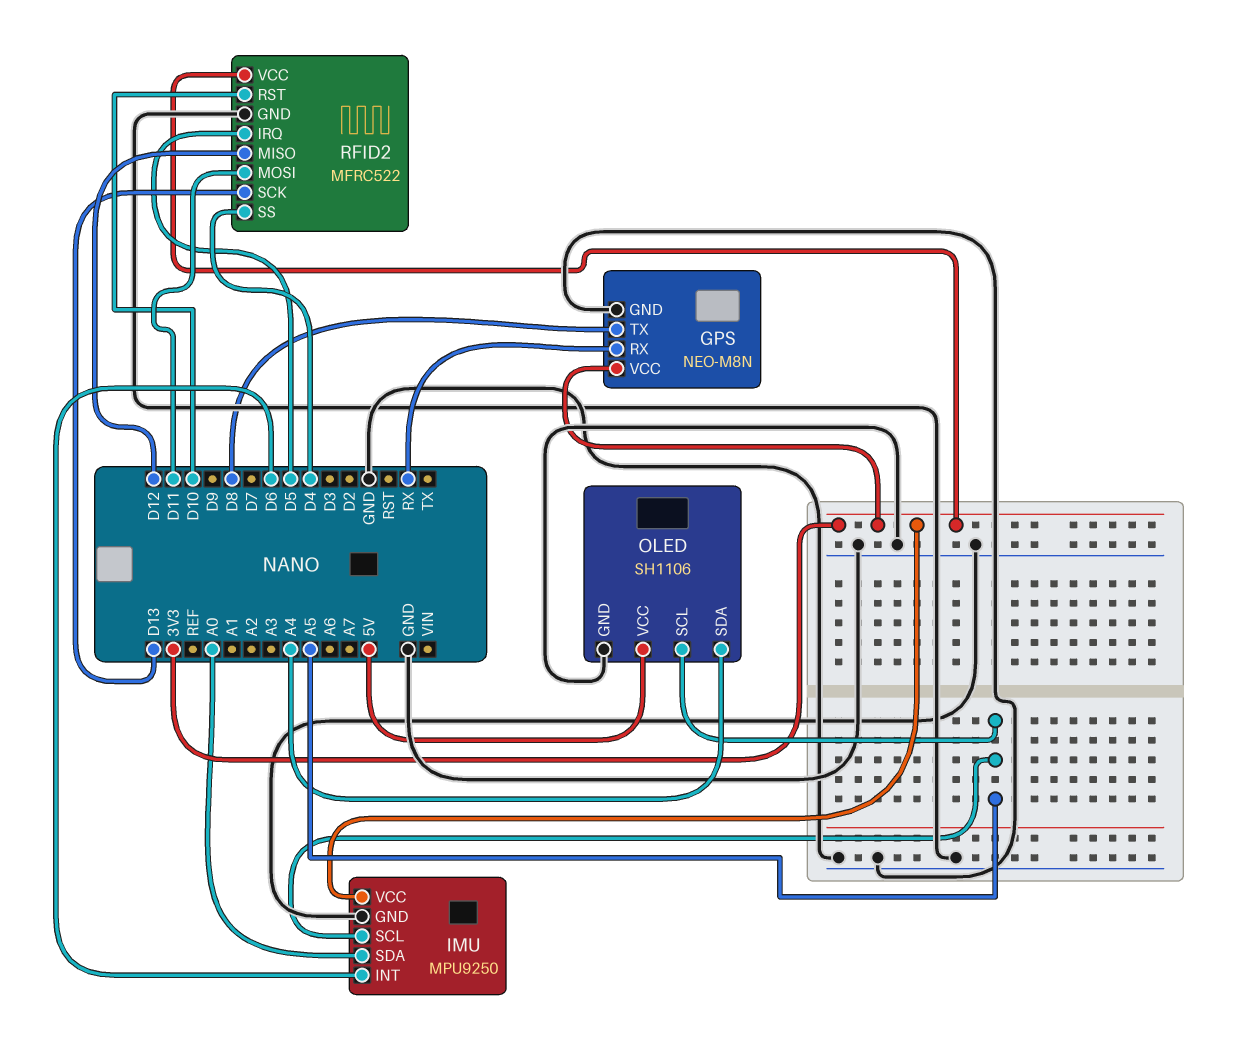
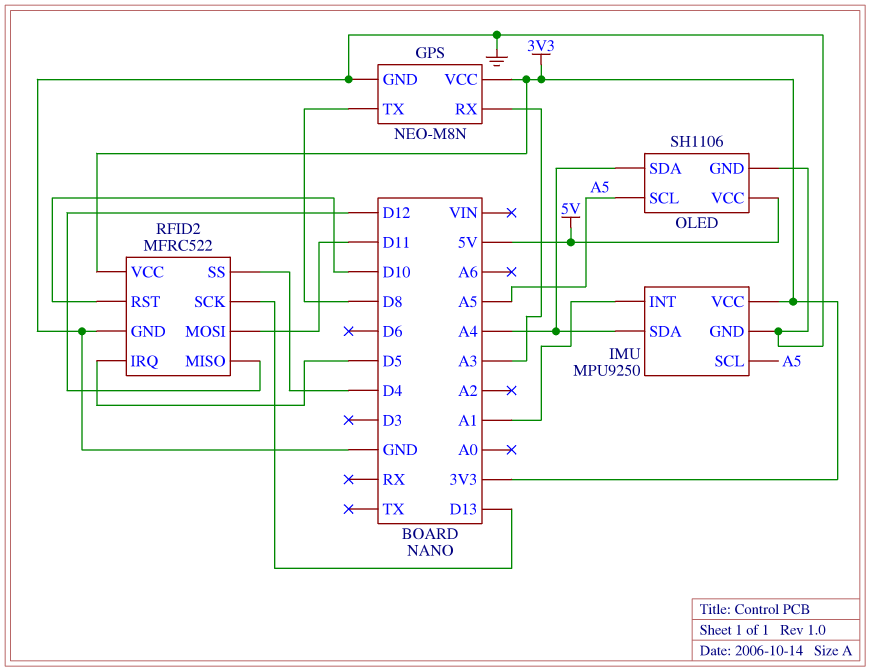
GPS pin RX: RX -> A3
IMU pin INT: D6 -> A1
IMU pin SDA: A0 -> A4

